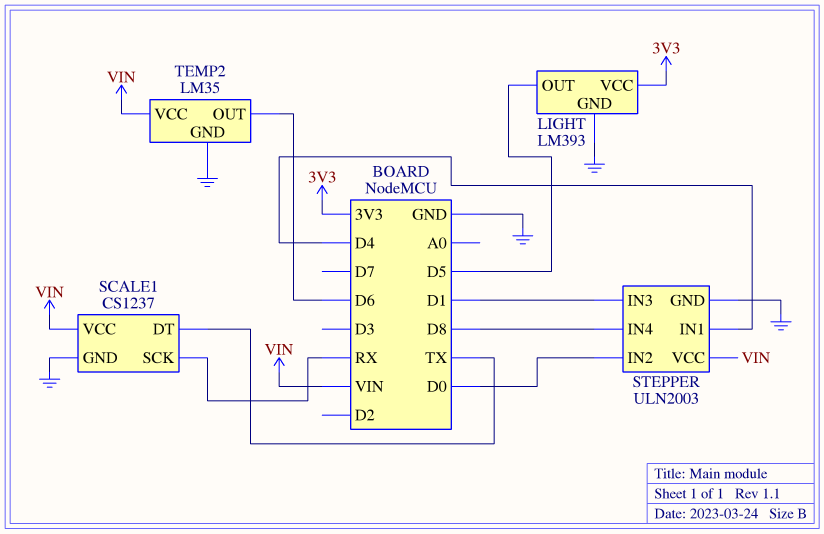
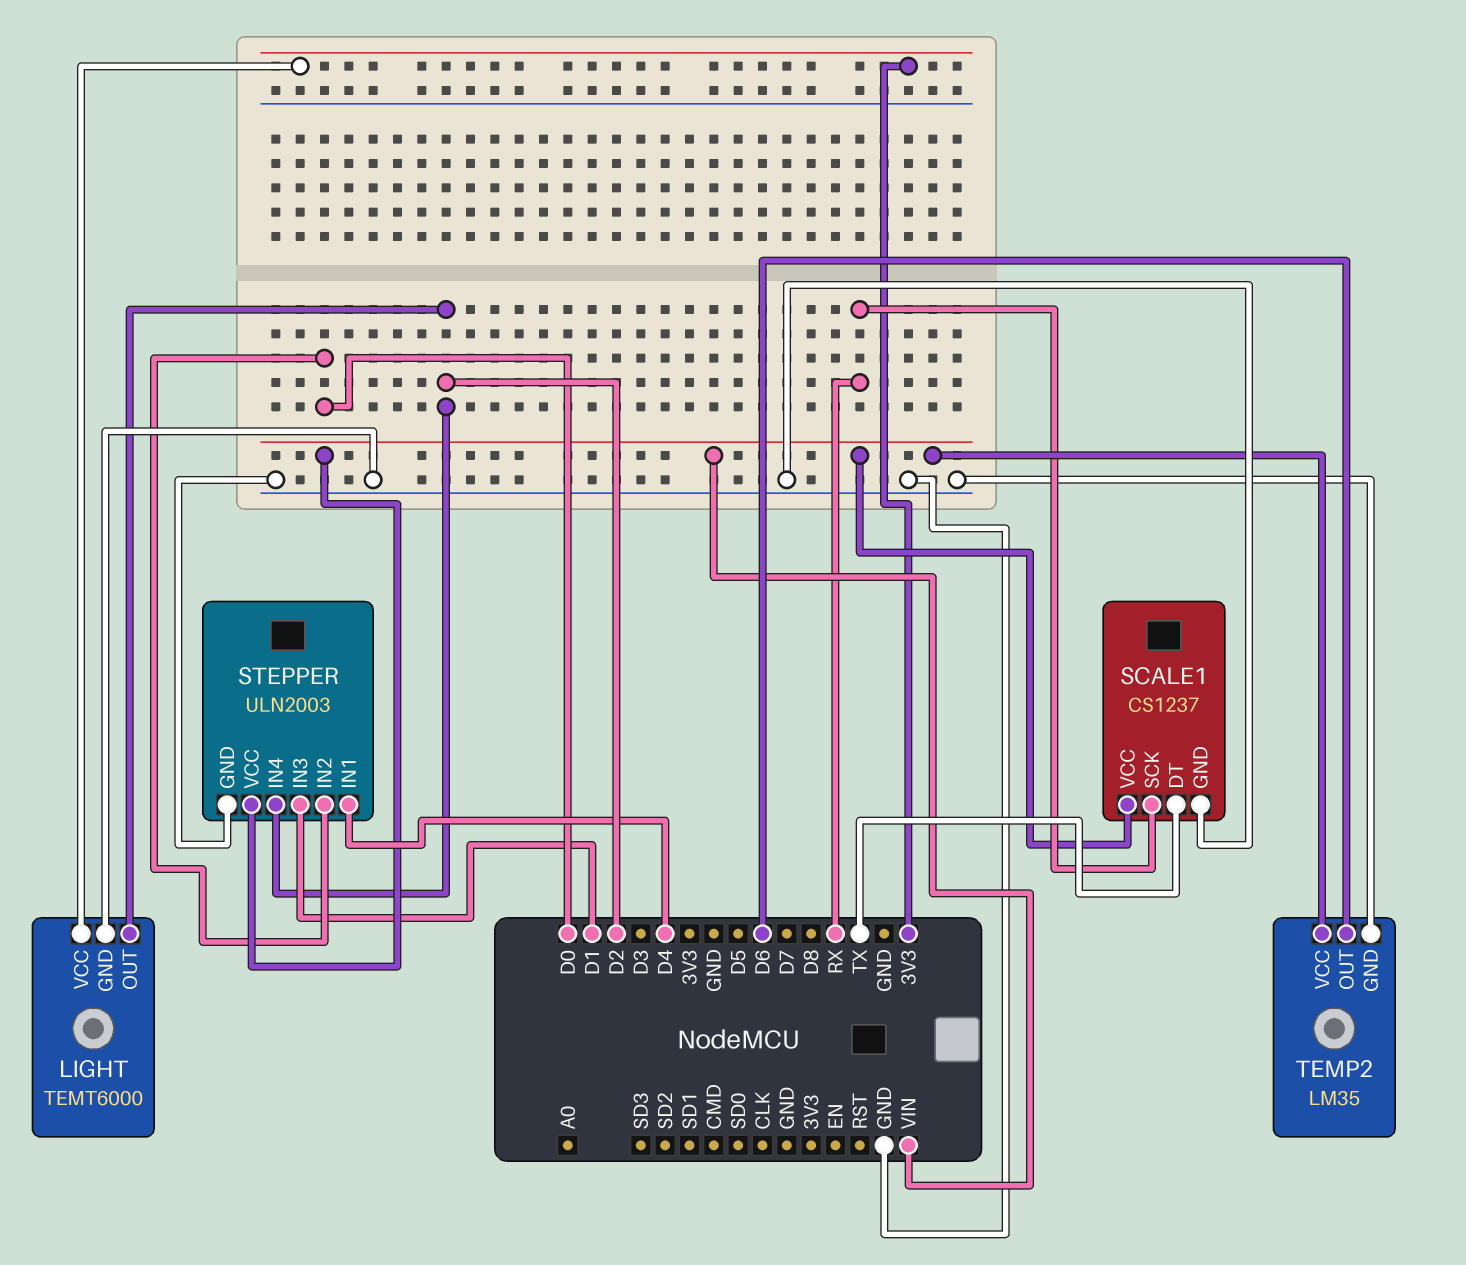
LIGHT: LM393 -> TEMT6000
LIGHT pin OUT: D5 -> D2
STEPPER pin IN4: D8 -> D2

